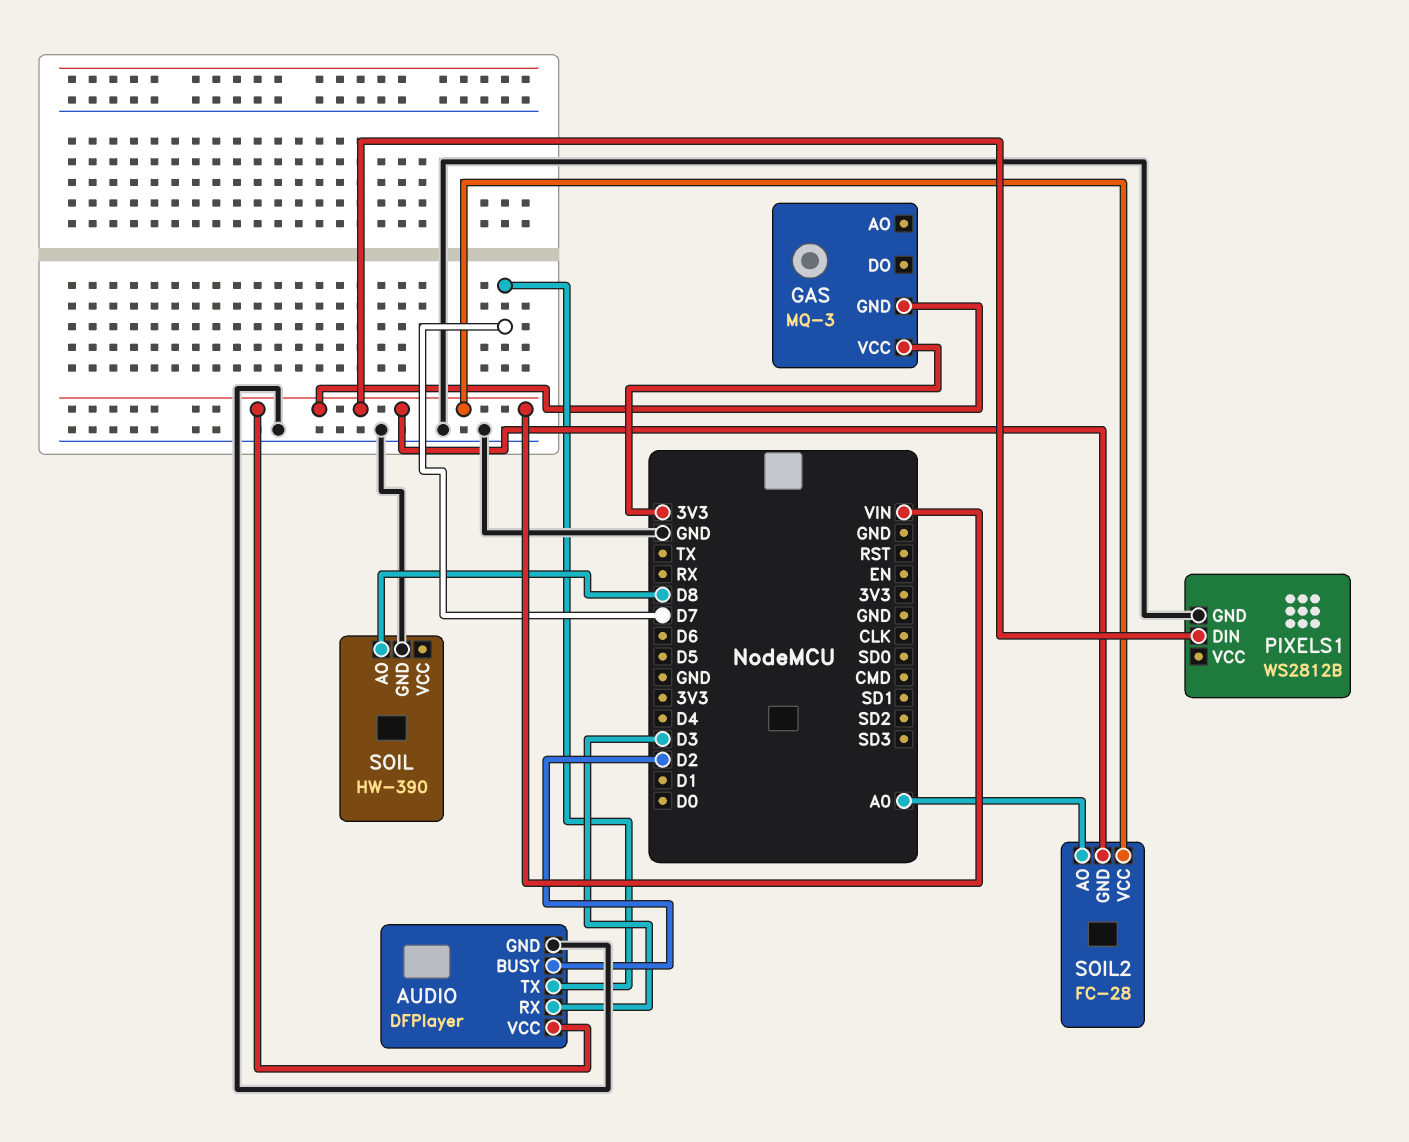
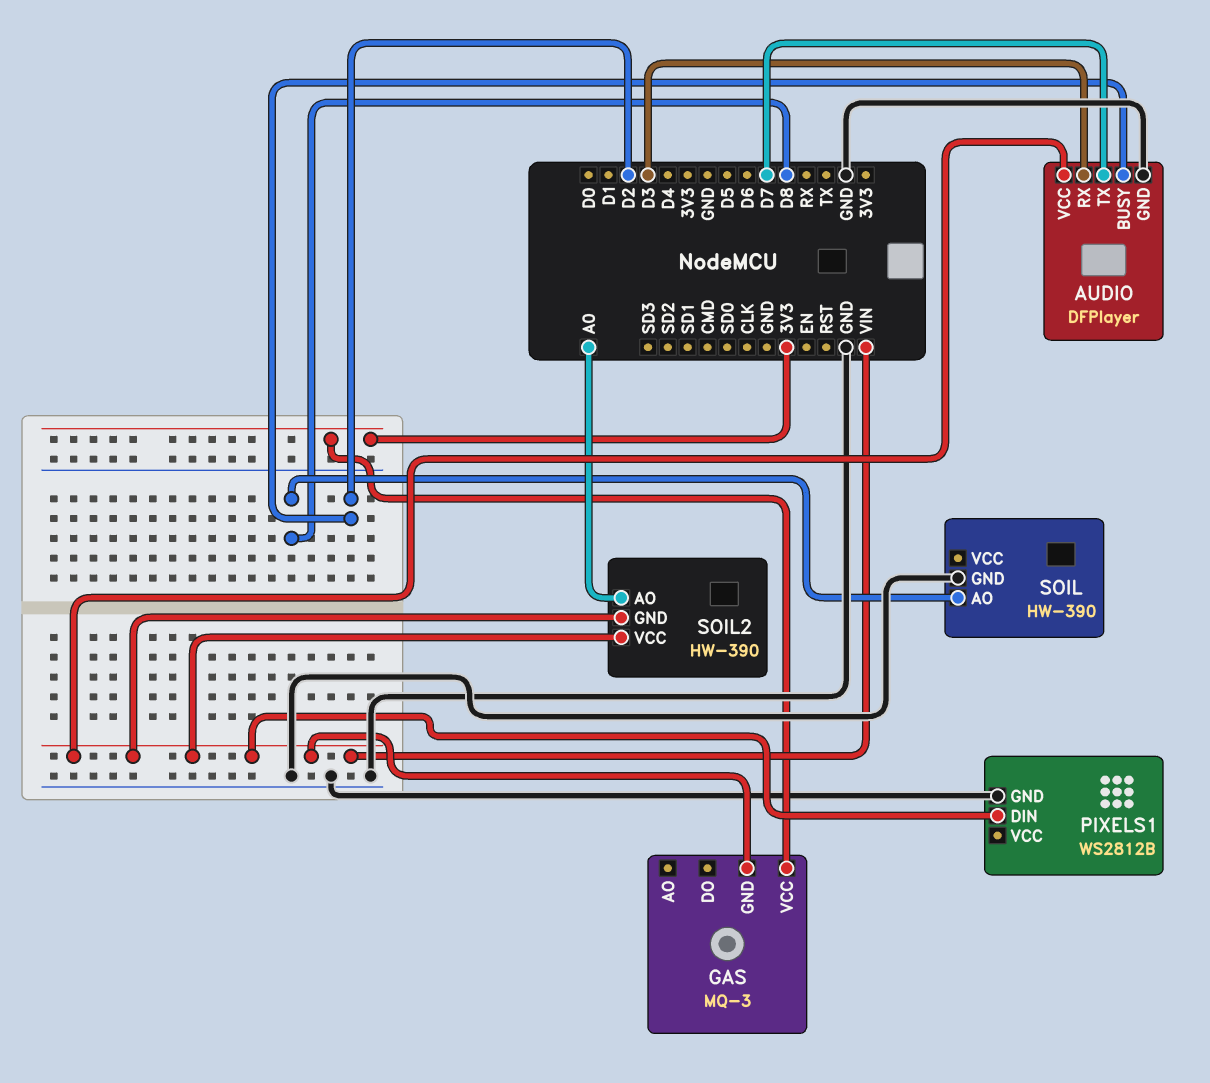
SOIL2: FC-28 -> HW-390

